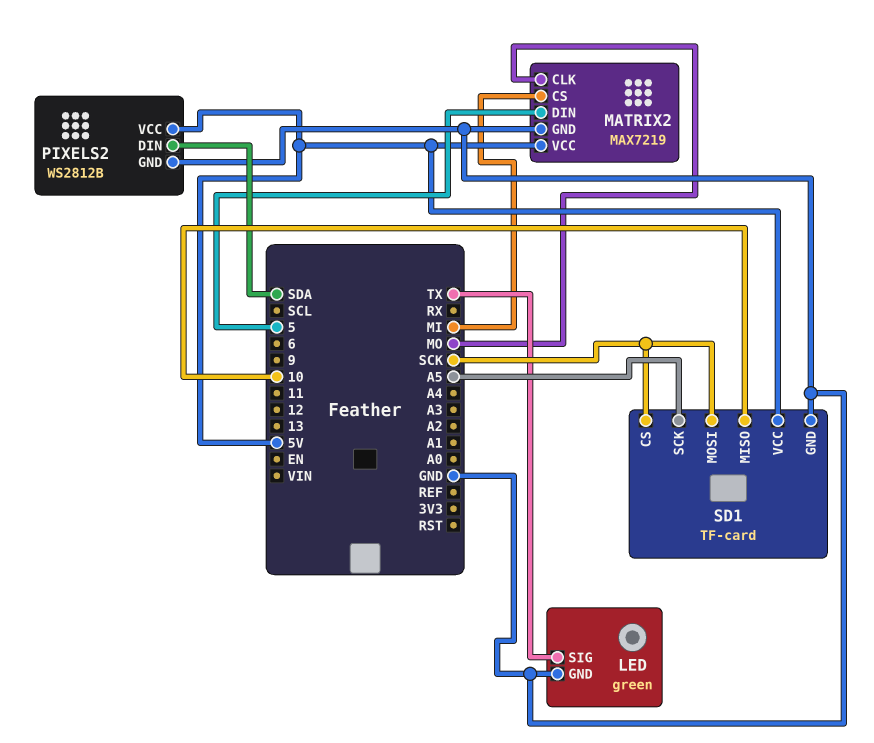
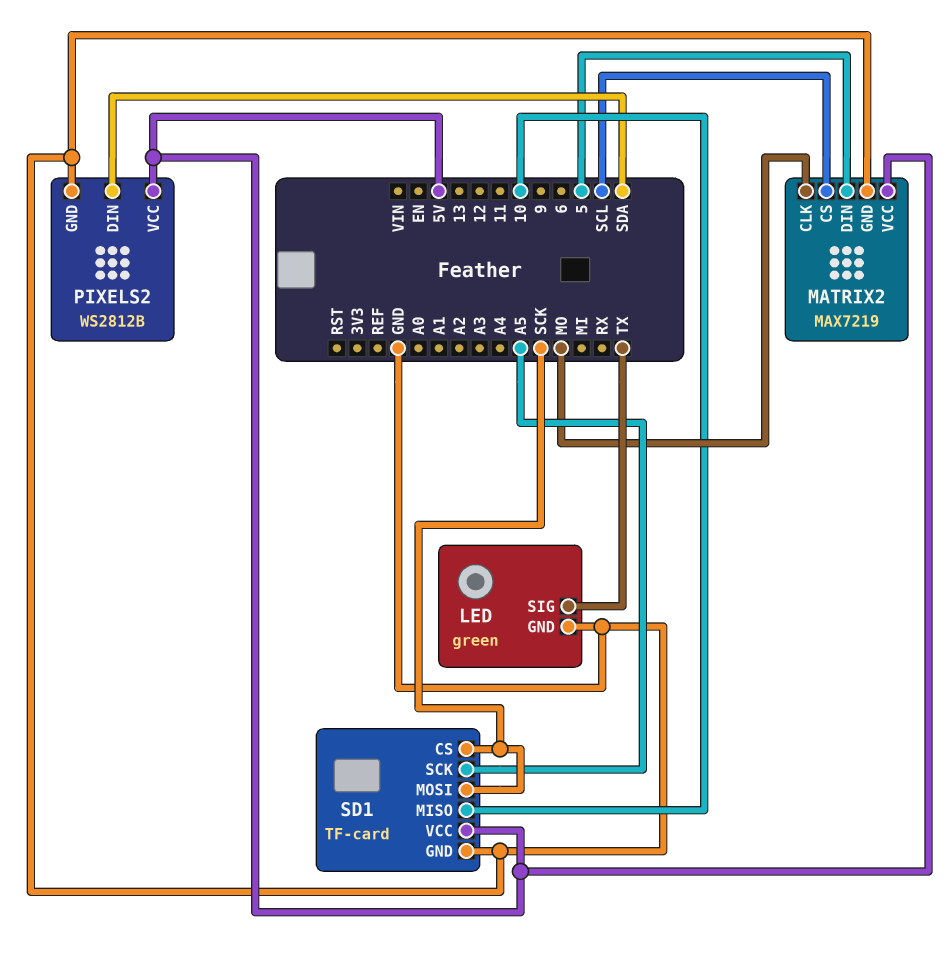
MATRIX2 pin CS: MI -> SCL

